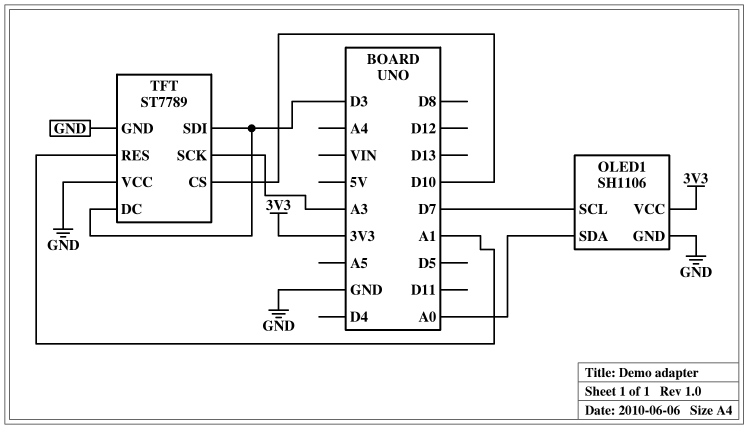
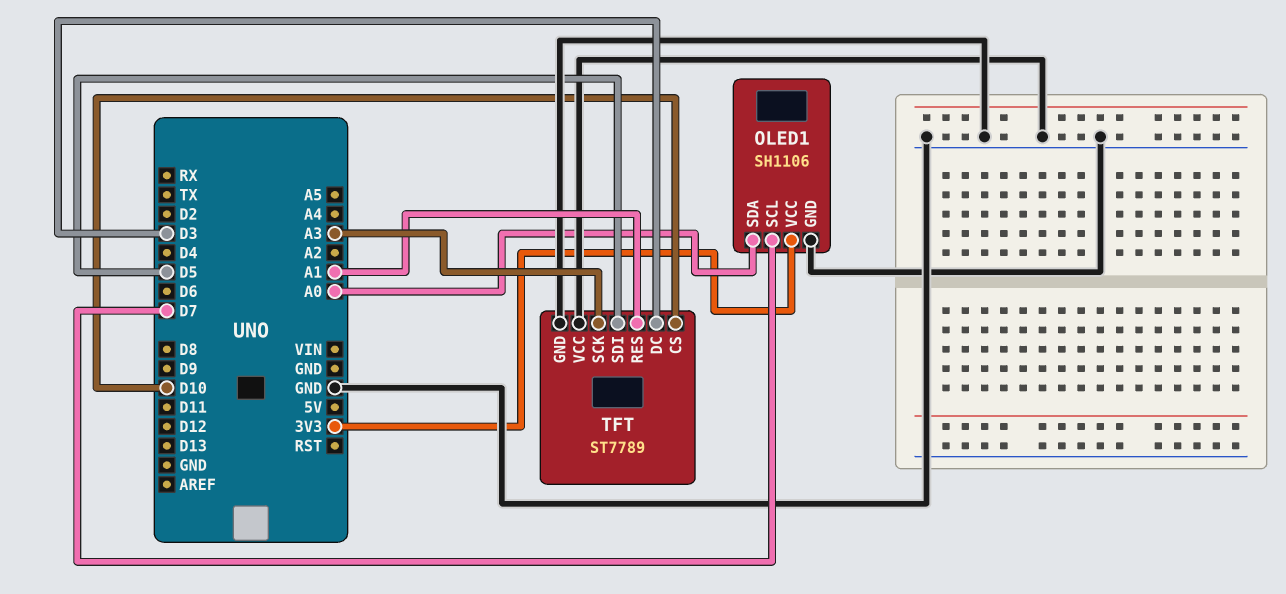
TFT pin SDI: D3 -> D5

